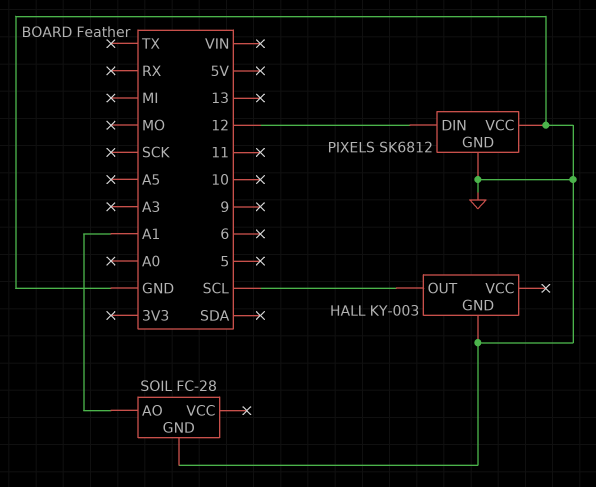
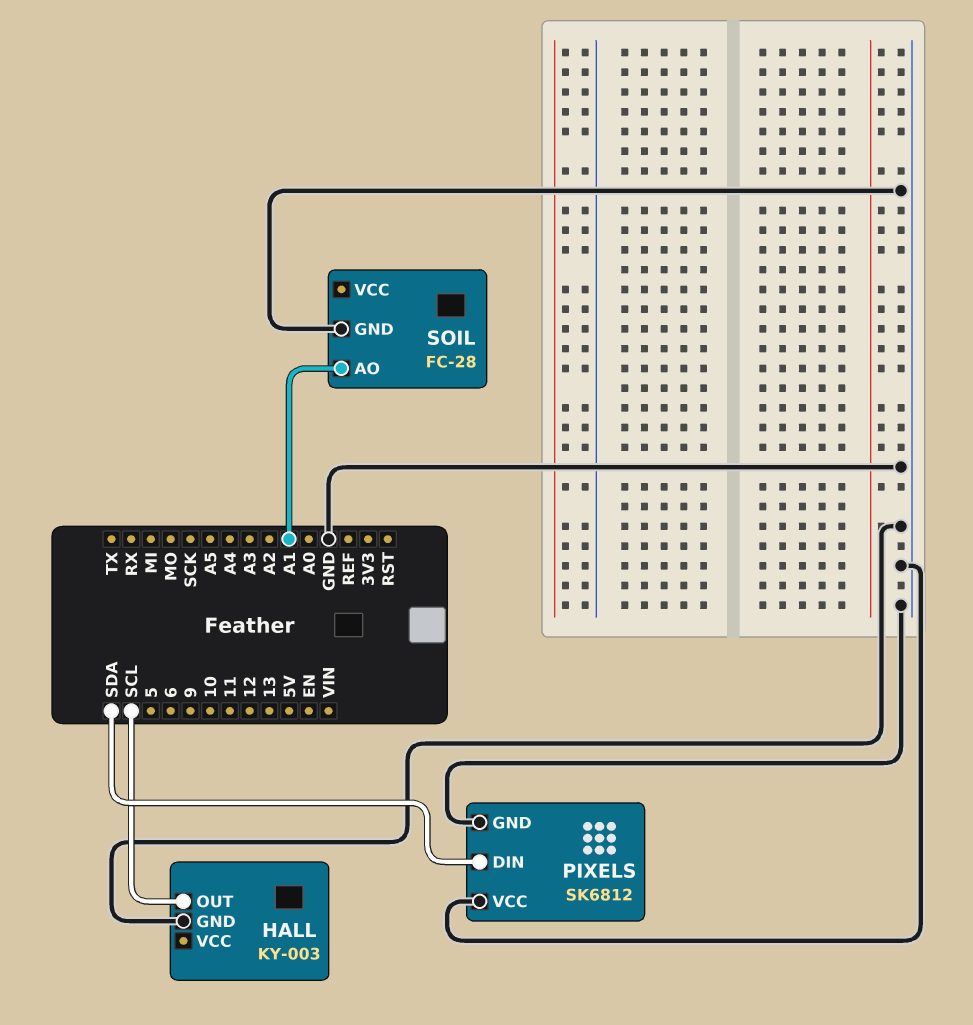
PIXELS pin DIN: 12 -> SDA

